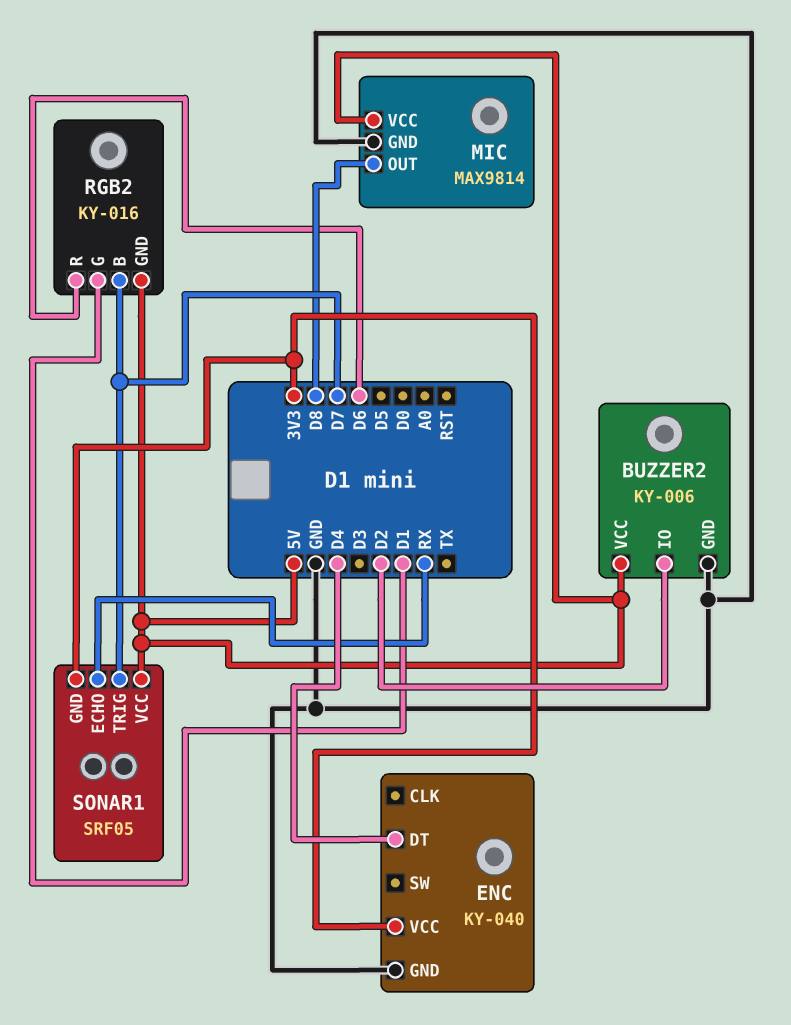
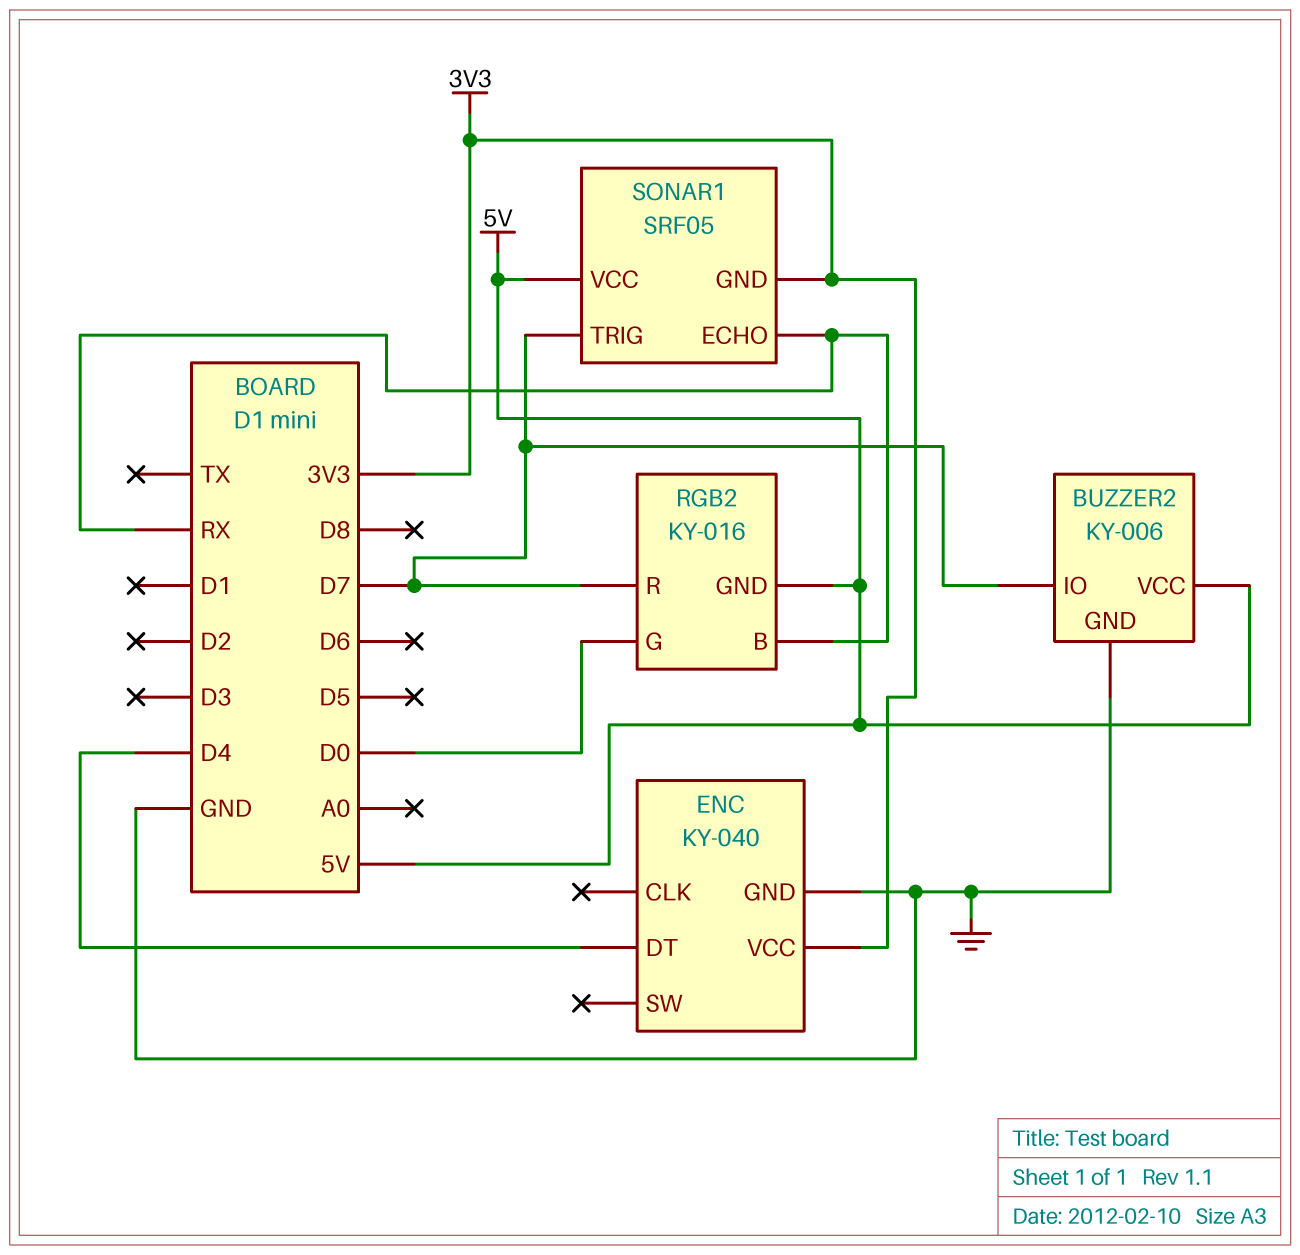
BUZZER2 pin IO: D2 -> D7
MIC: MAX9814 -> none
MIC pin GND: GND -> none
MIC pin OUT: D8 -> none
MIC pin VCC: 5V -> none
RGB2 pin B: D7 -> RX
RGB2 pin G: D1 -> D0
RGB2 pin R: D6 -> D7

